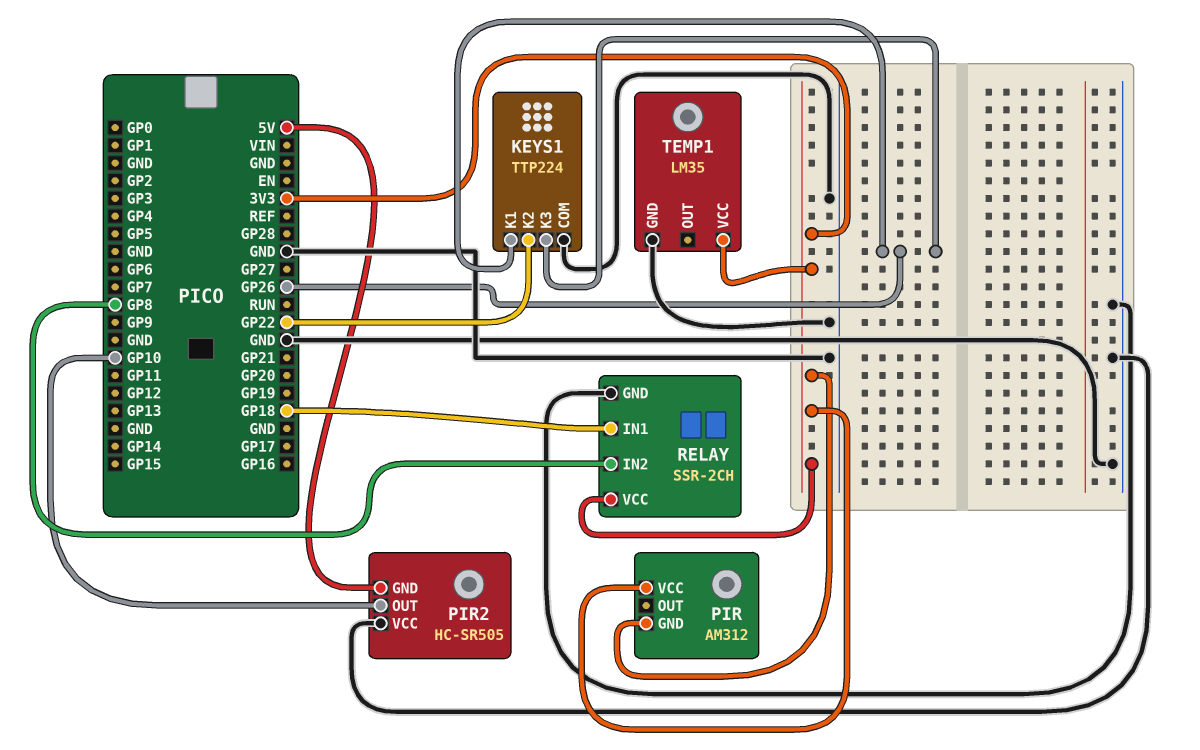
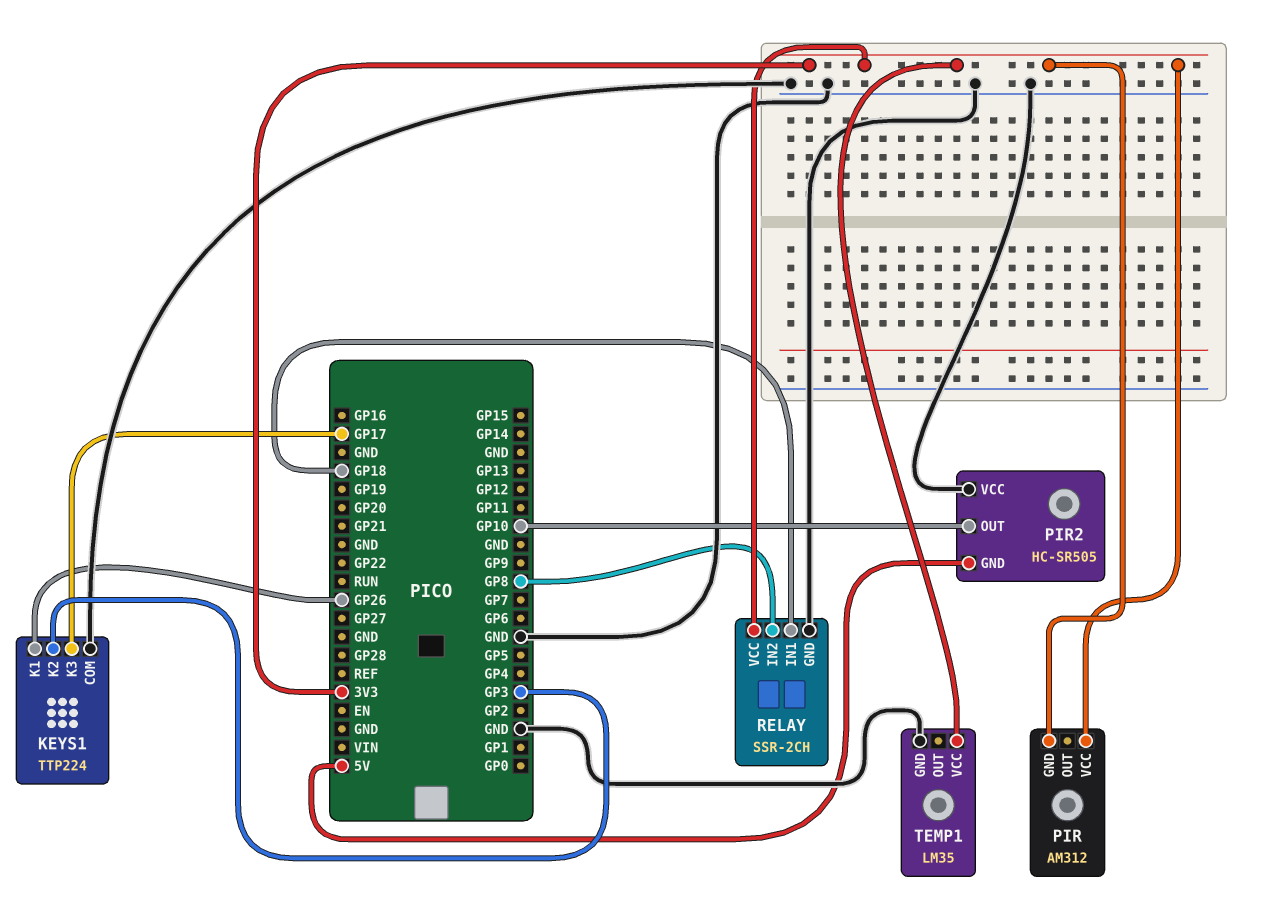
KEYS1 pin K2: GP22 -> GP3
KEYS1 pin K3: GP26 -> GP17

